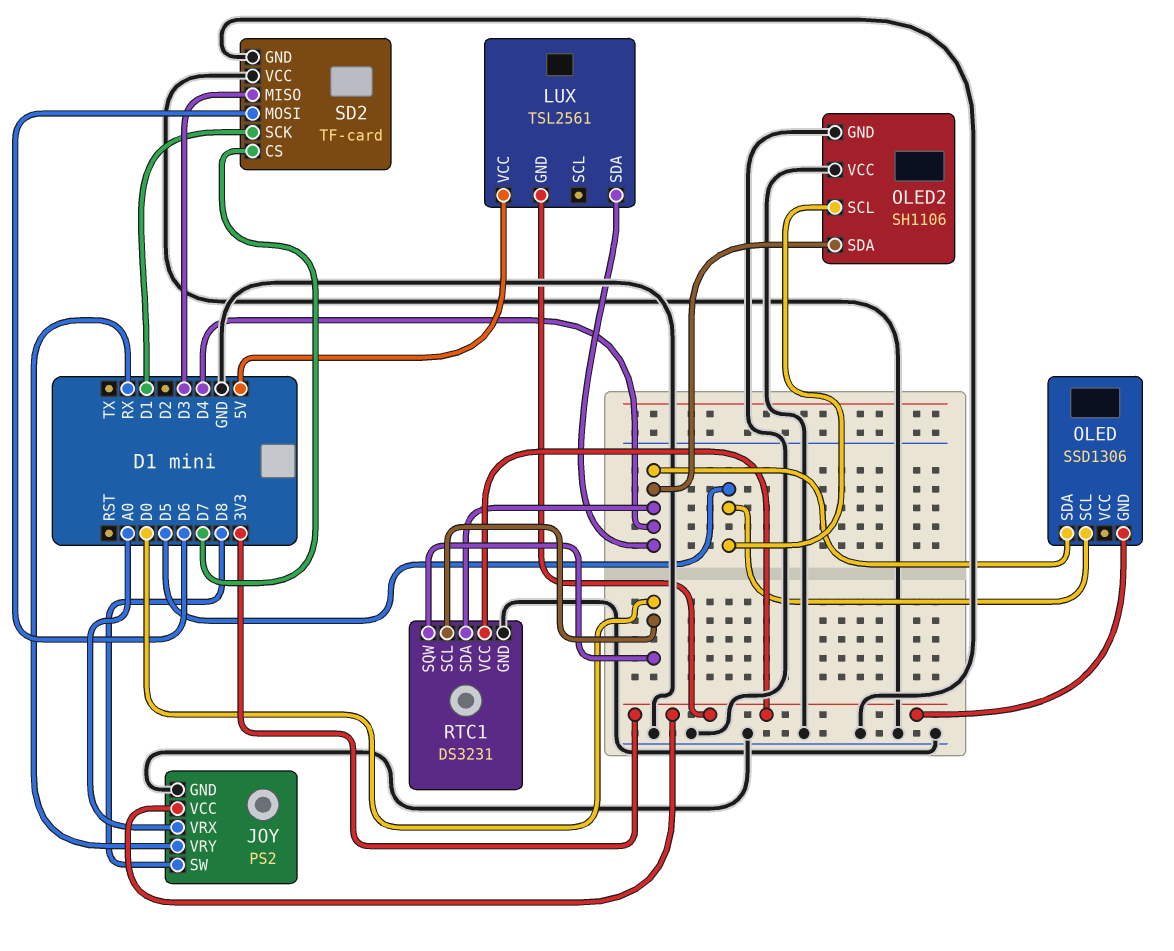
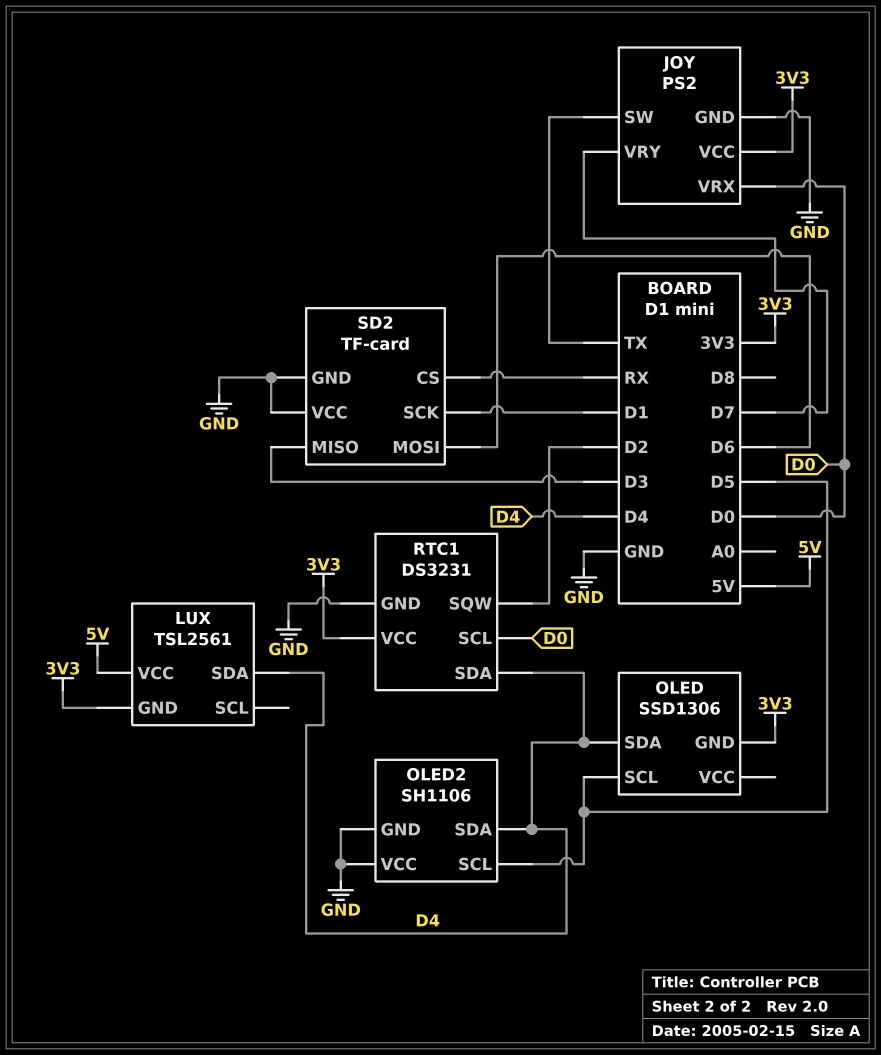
JOY pin SW: D8 -> TX
JOY pin VRX: A0 -> D0
JOY pin VRY: RX -> D7
RTC1 pin SQW: D0 -> D2
SD2 pin CS: D7 -> RX

